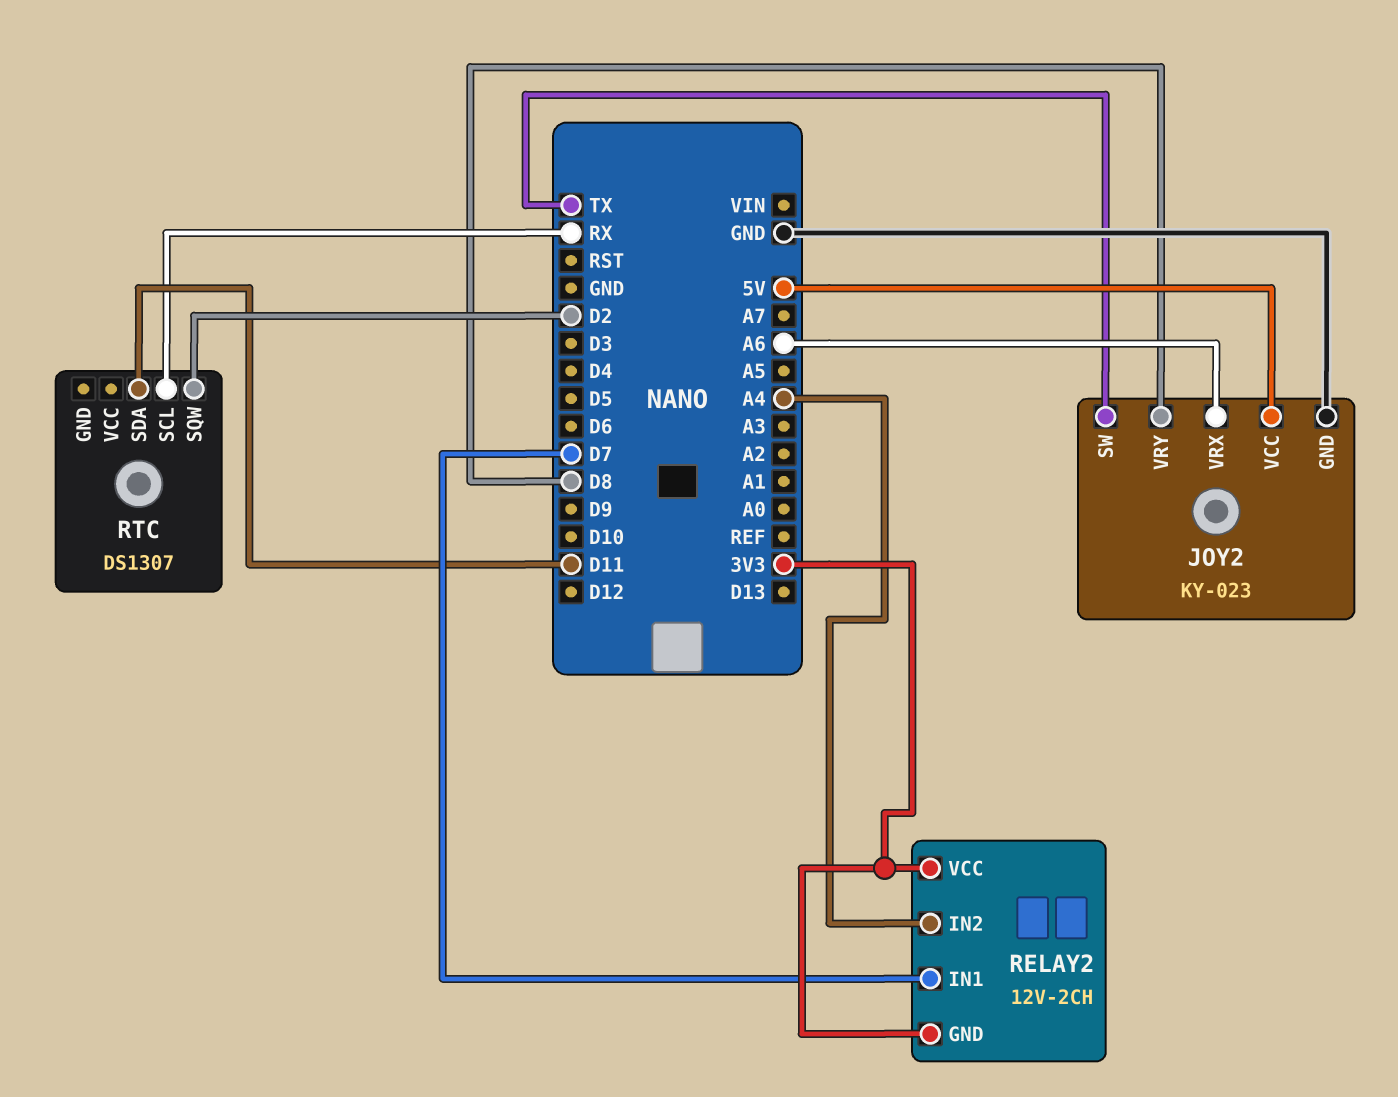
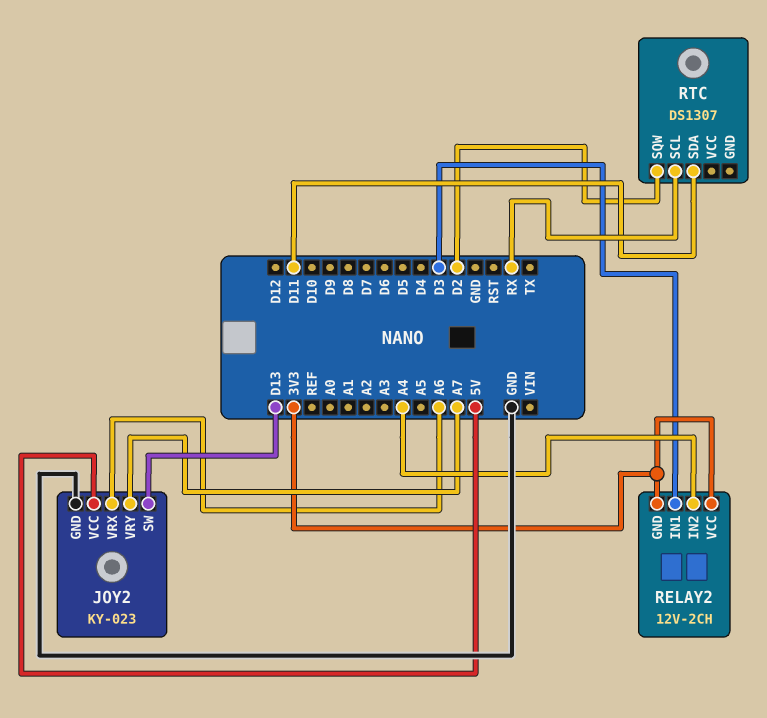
JOY2 pin SW: TX -> D13
JOY2 pin VRY: D8 -> A7
RELAY2 pin IN1: D7 -> D3

